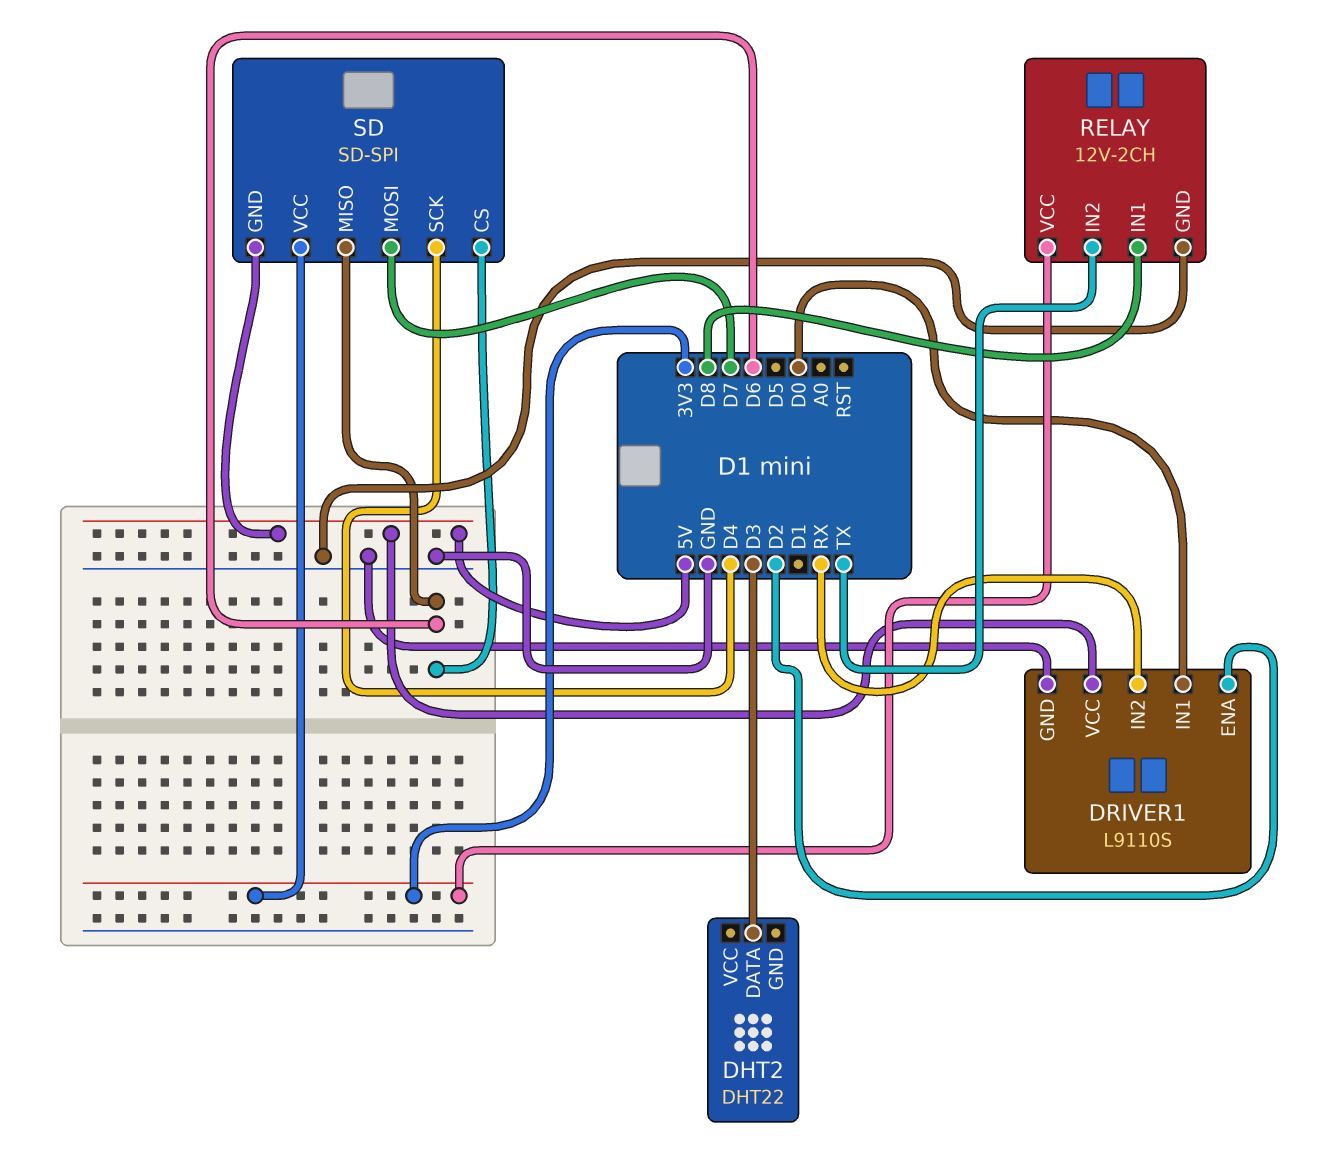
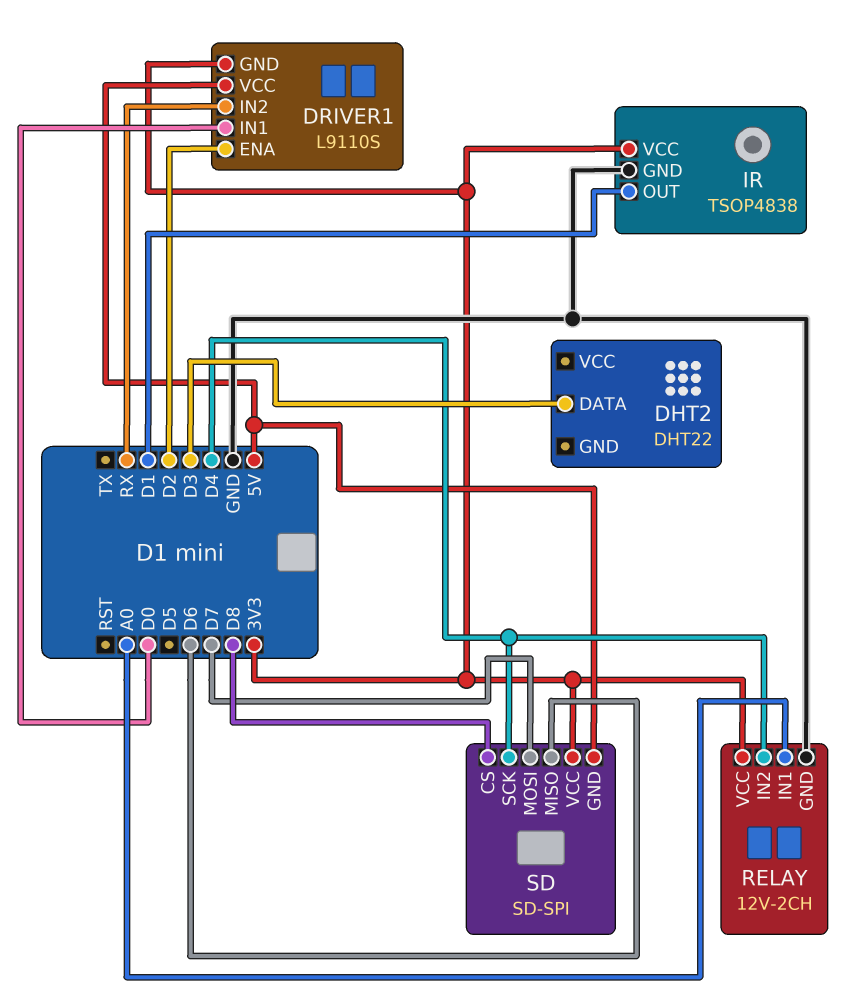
DRIVER1 pin GND: GND -> 3V3
IR: none -> TSOP4838
IR pin GND: none -> GND
IR pin OUT: none -> D1
IR pin VCC: none -> 3V3
RELAY pin IN1: D8 -> A0
RELAY pin IN2: TX -> D4
SD pin CS: D6 -> D8

